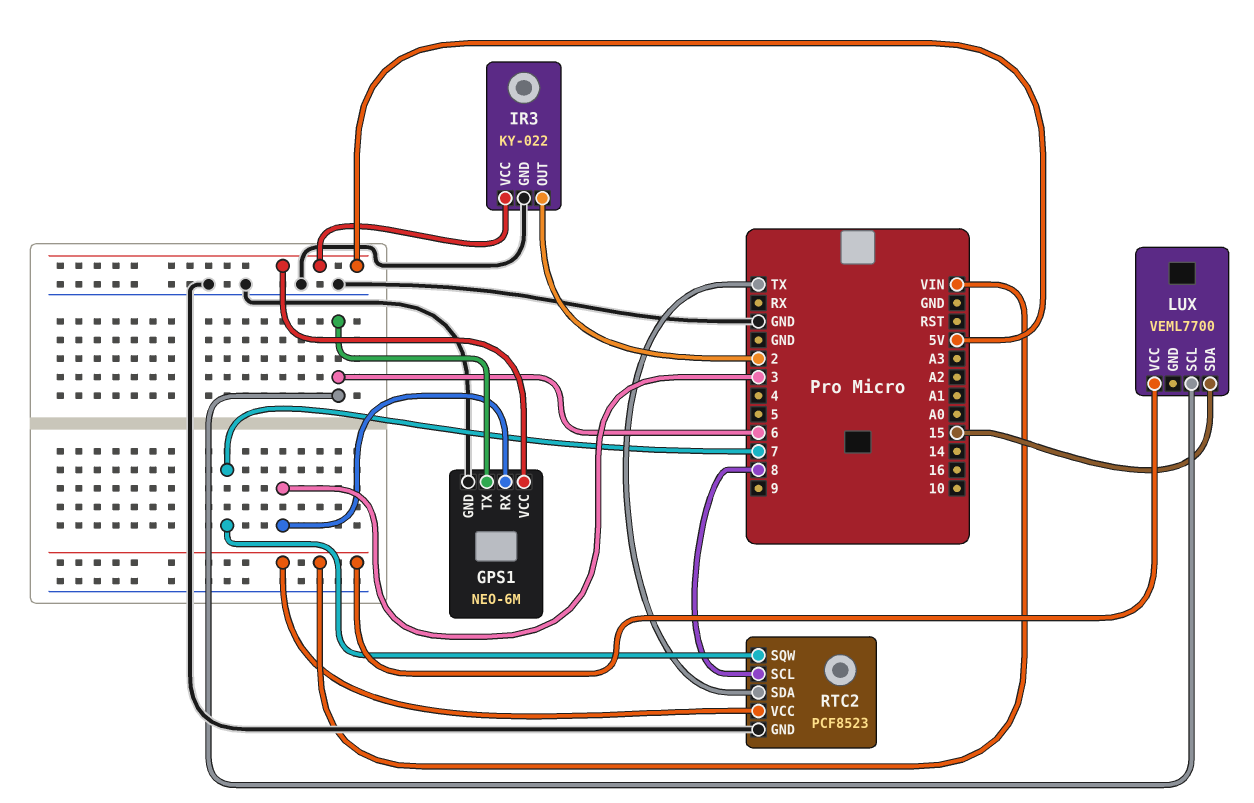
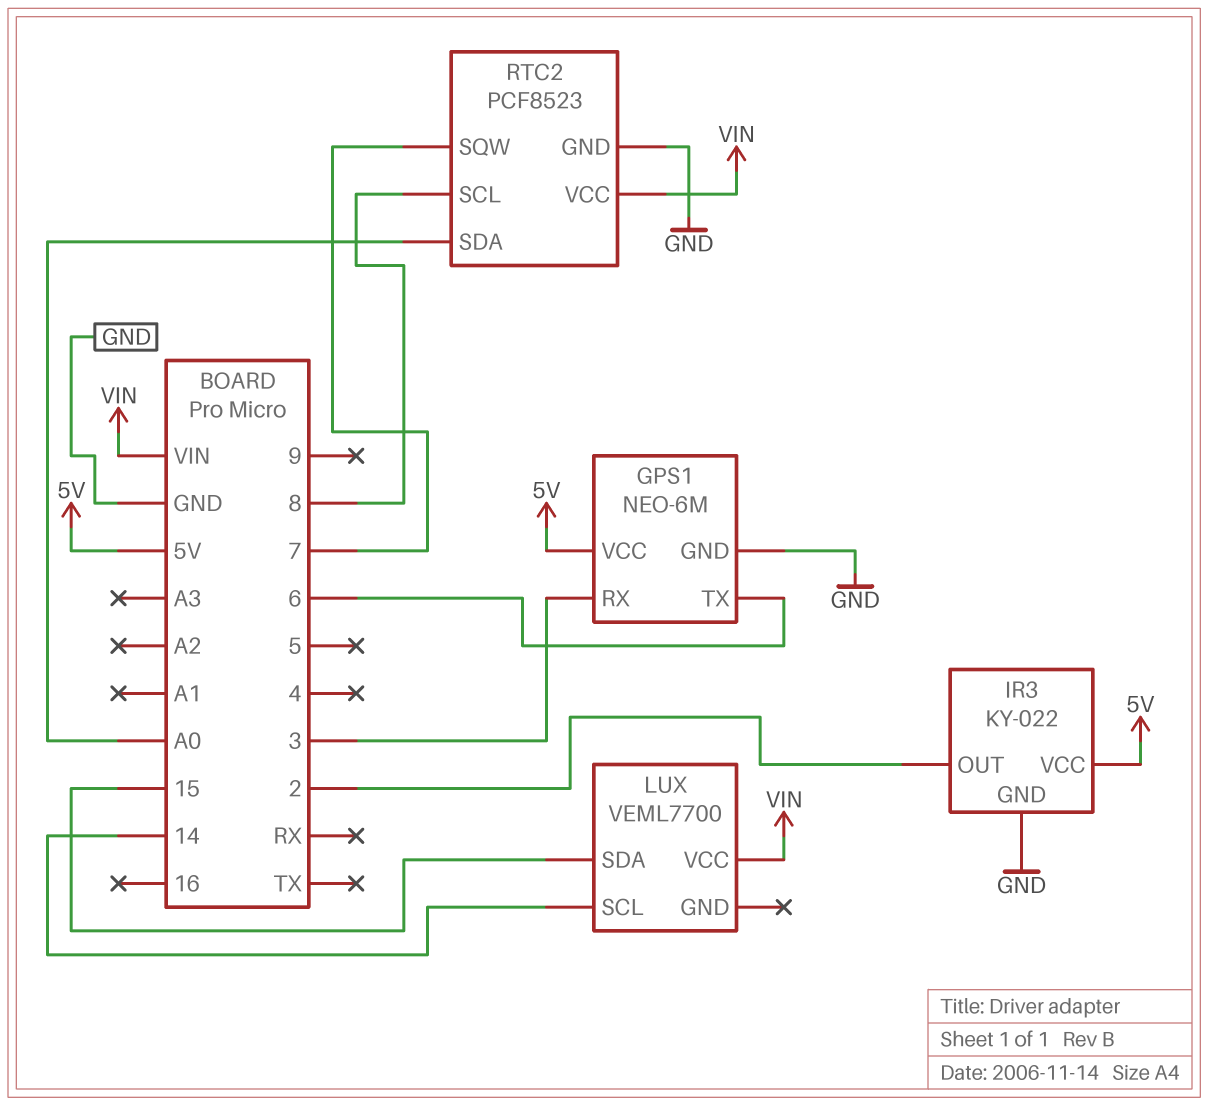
LUX pin SCL: 6 -> 14
RTC2 pin SDA: TX -> A0

